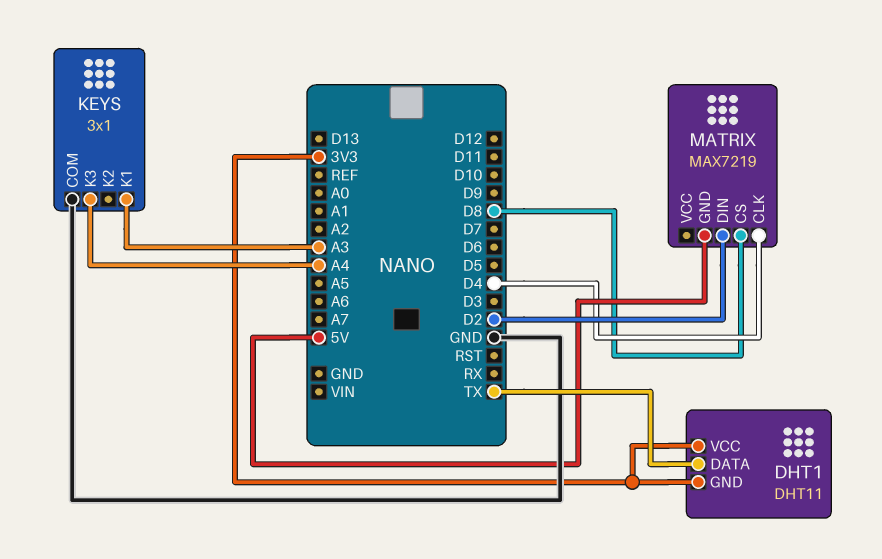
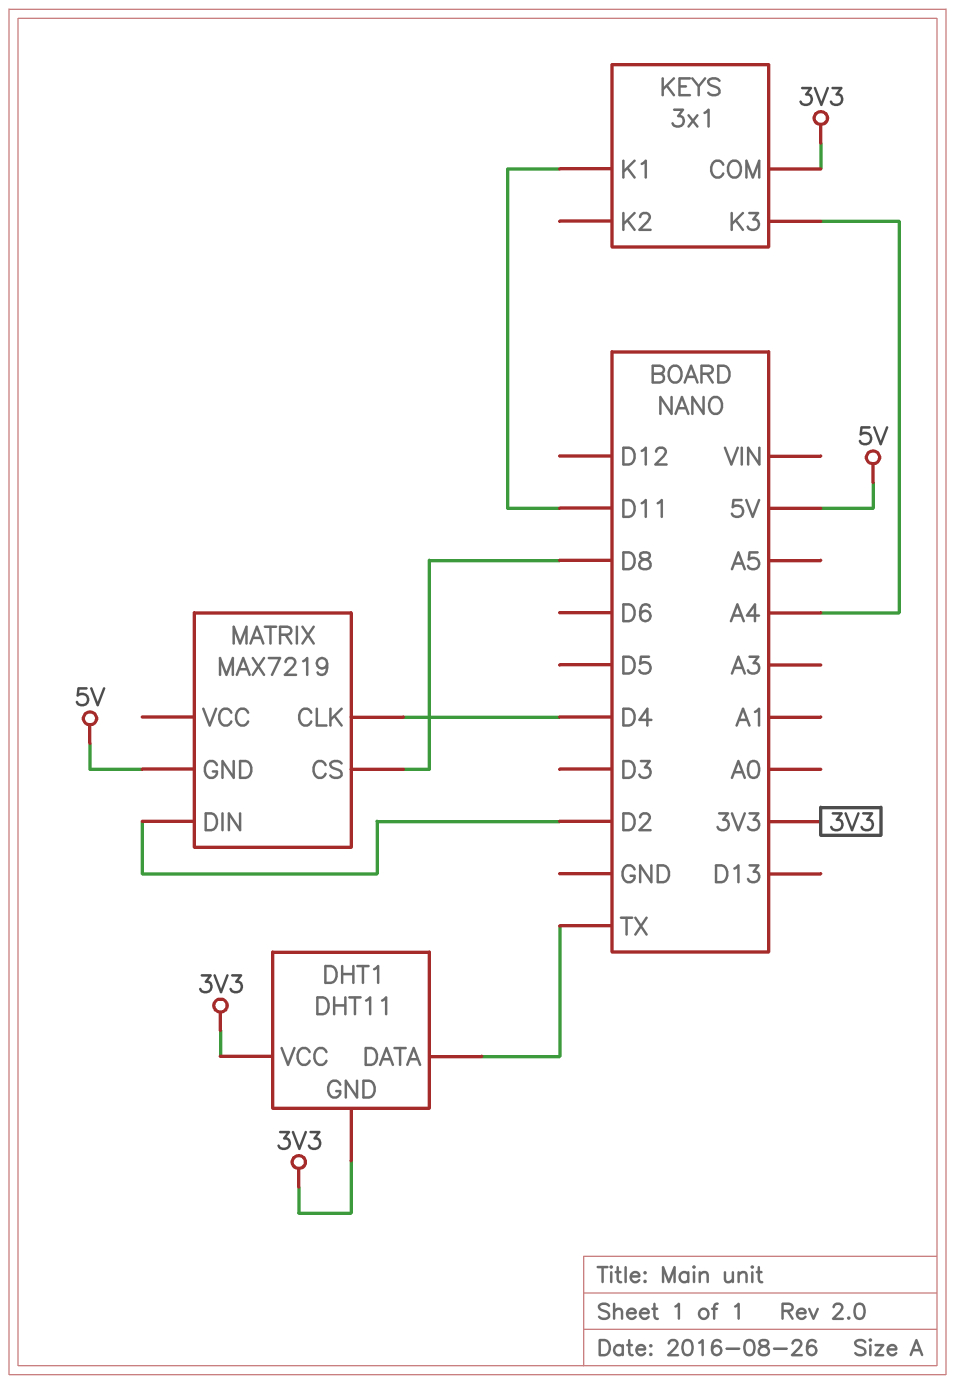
KEYS pin COM: GND -> 3V3
KEYS pin K1: A3 -> D11

